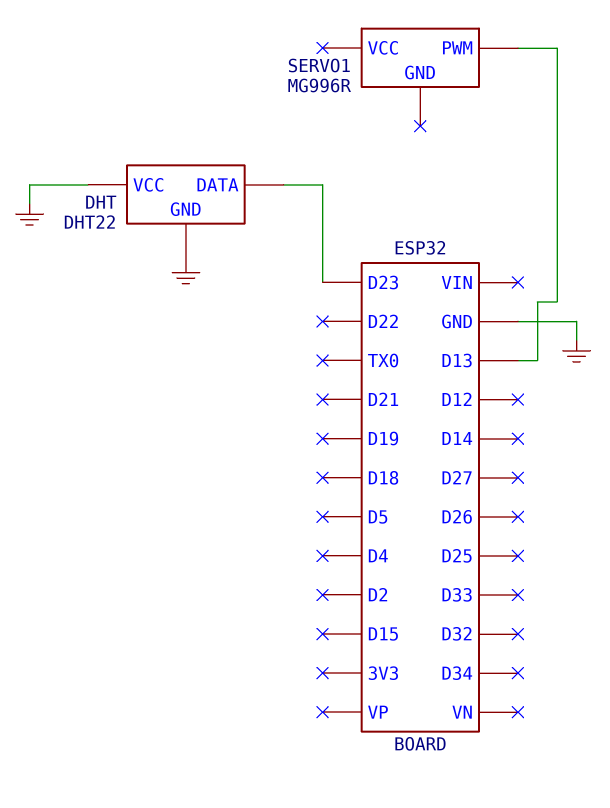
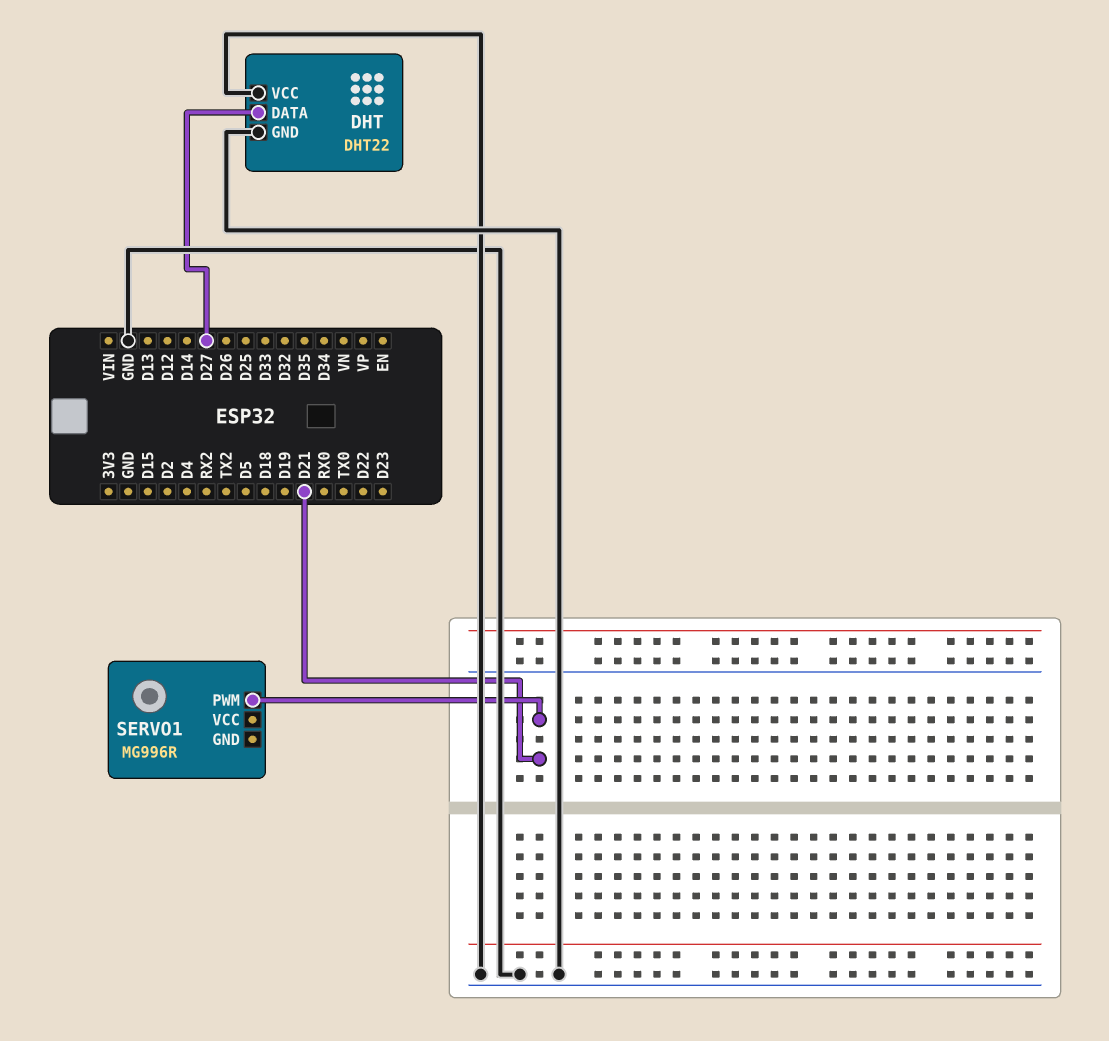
DHT pin DATA: D23 -> D27
SERVO1 pin PWM: D13 -> D21

